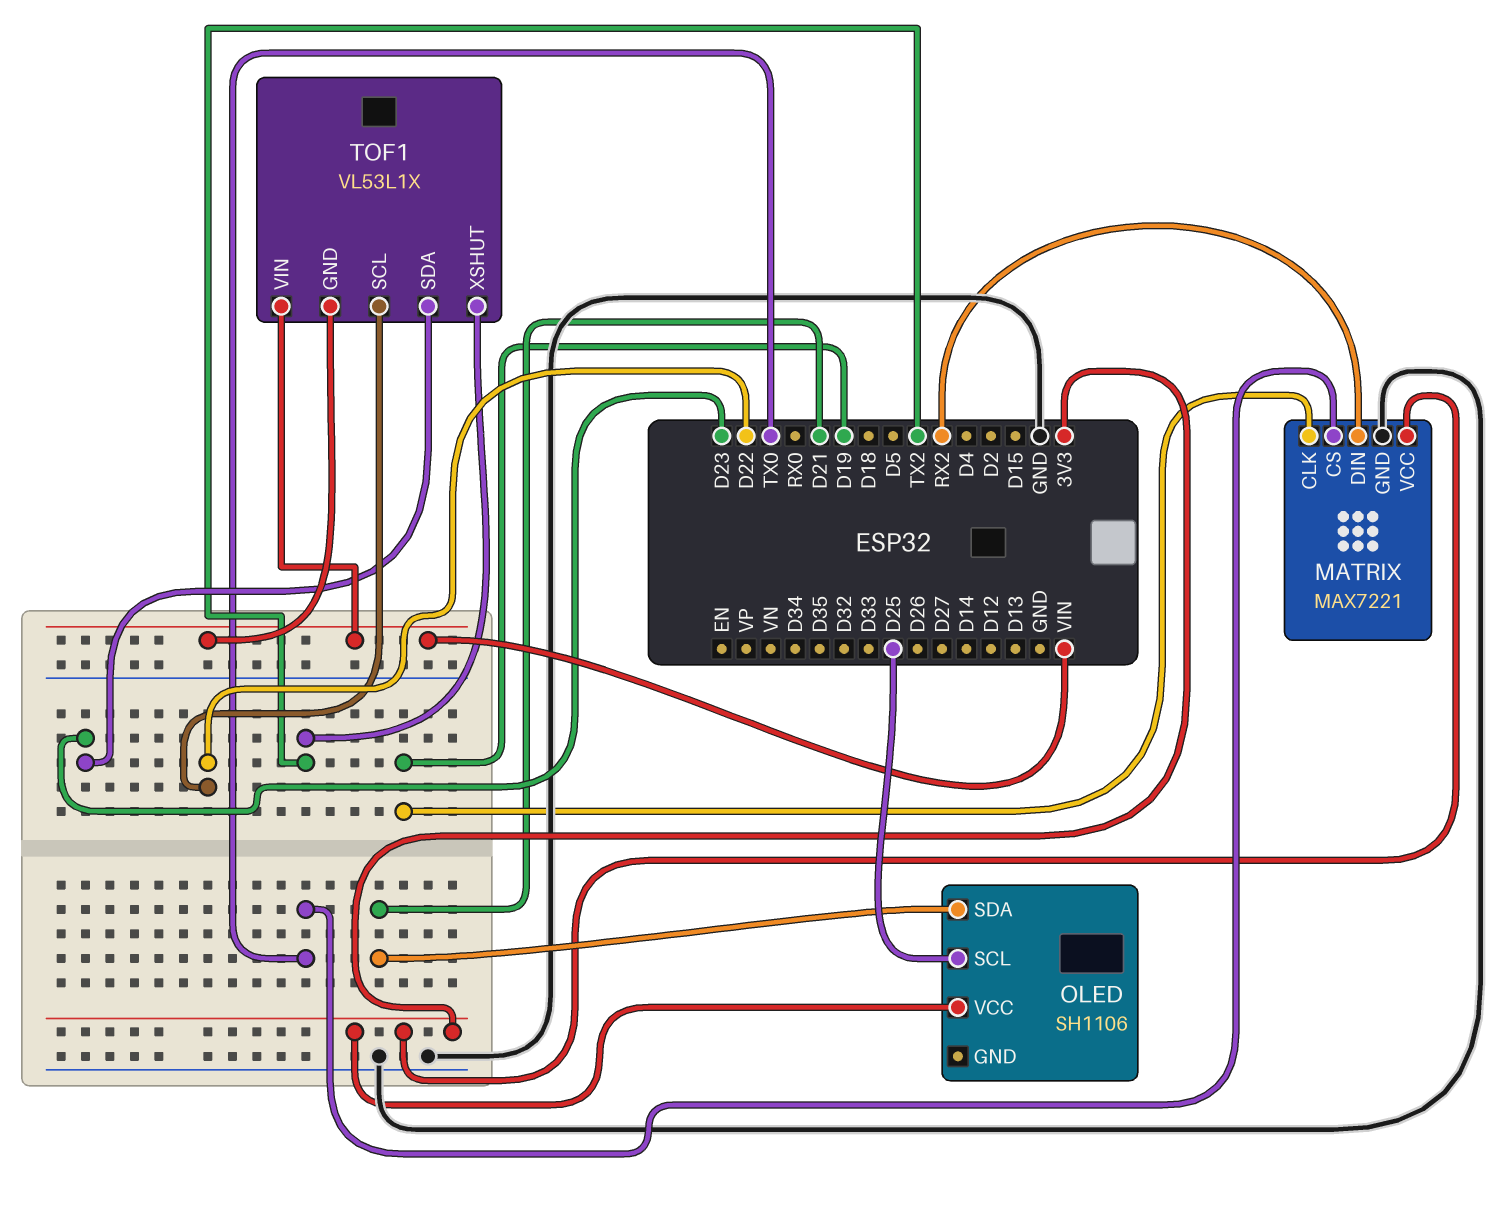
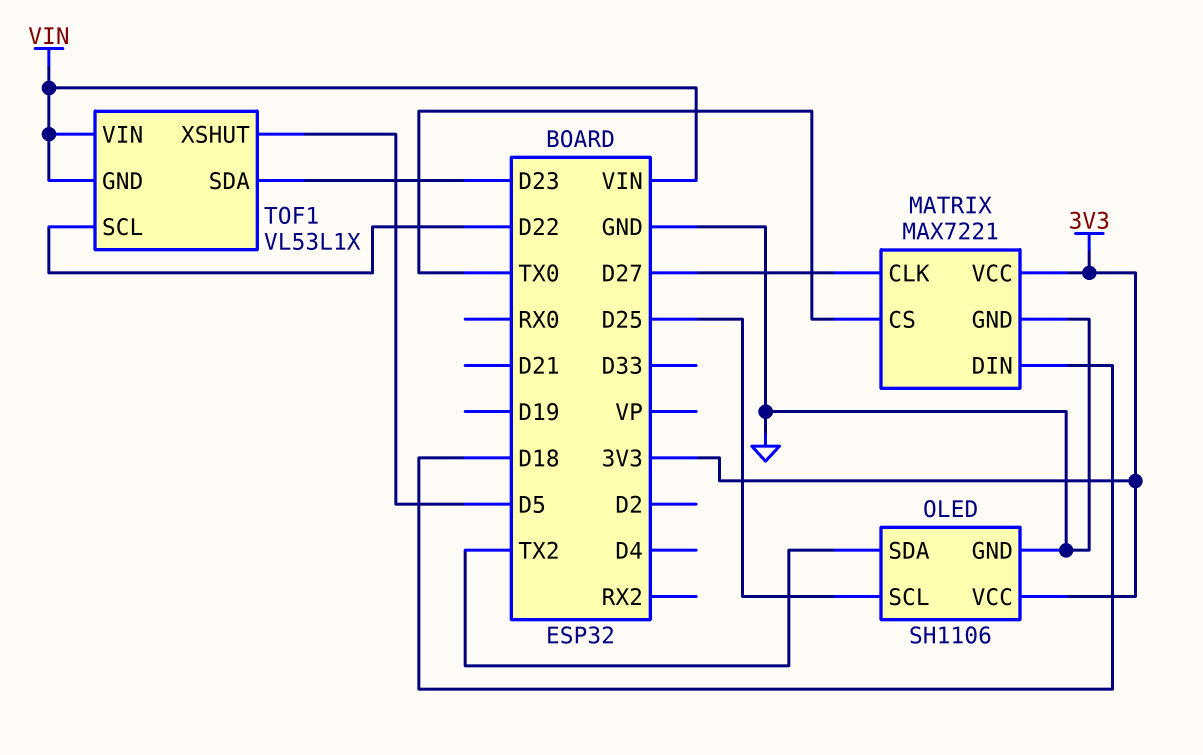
MATRIX pin CLK: D19 -> D27
MATRIX pin DIN: RX2 -> D18
OLED pin GND: none -> GND
OLED pin SDA: D21 -> TX2
TOF1 pin XSHUT: TX2 -> D5

